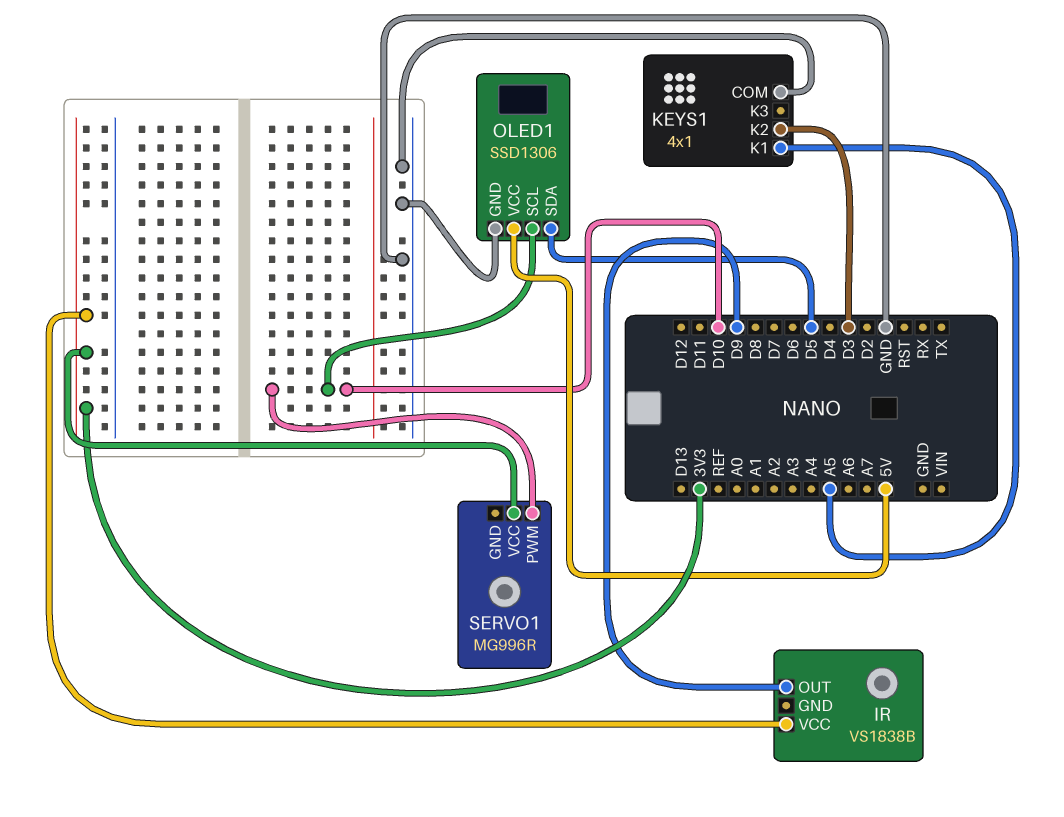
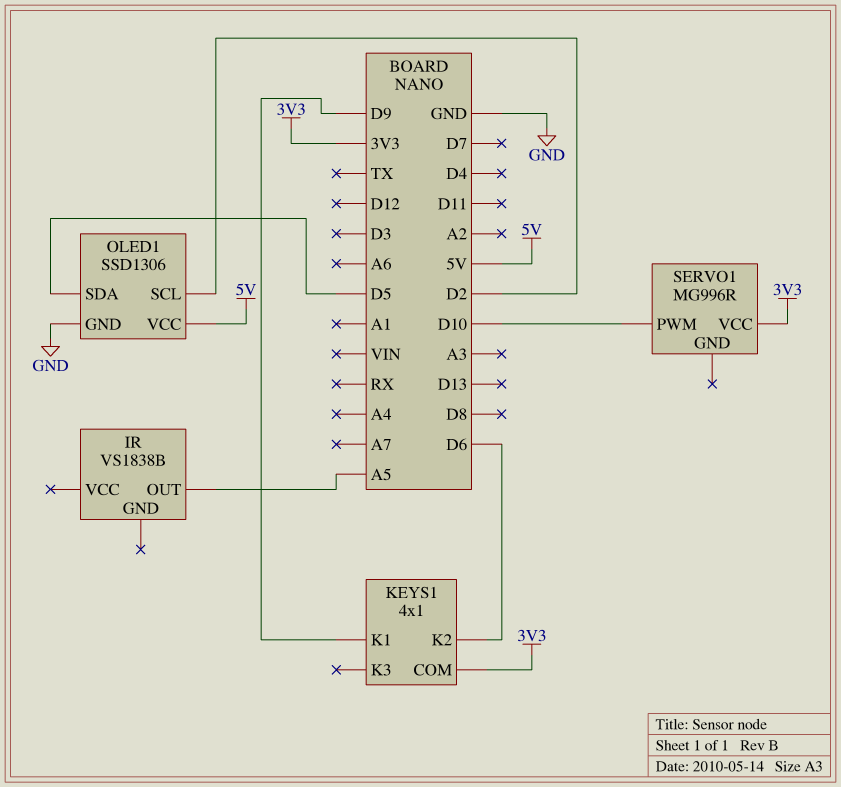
IR pin OUT: D9 -> A5
IR pin VCC: 3V3 -> none
KEYS1 pin COM: GND -> 3V3
KEYS1 pin K1: A5 -> D9
KEYS1 pin K2: D3 -> D6
OLED1 pin SCL: D10 -> D2

